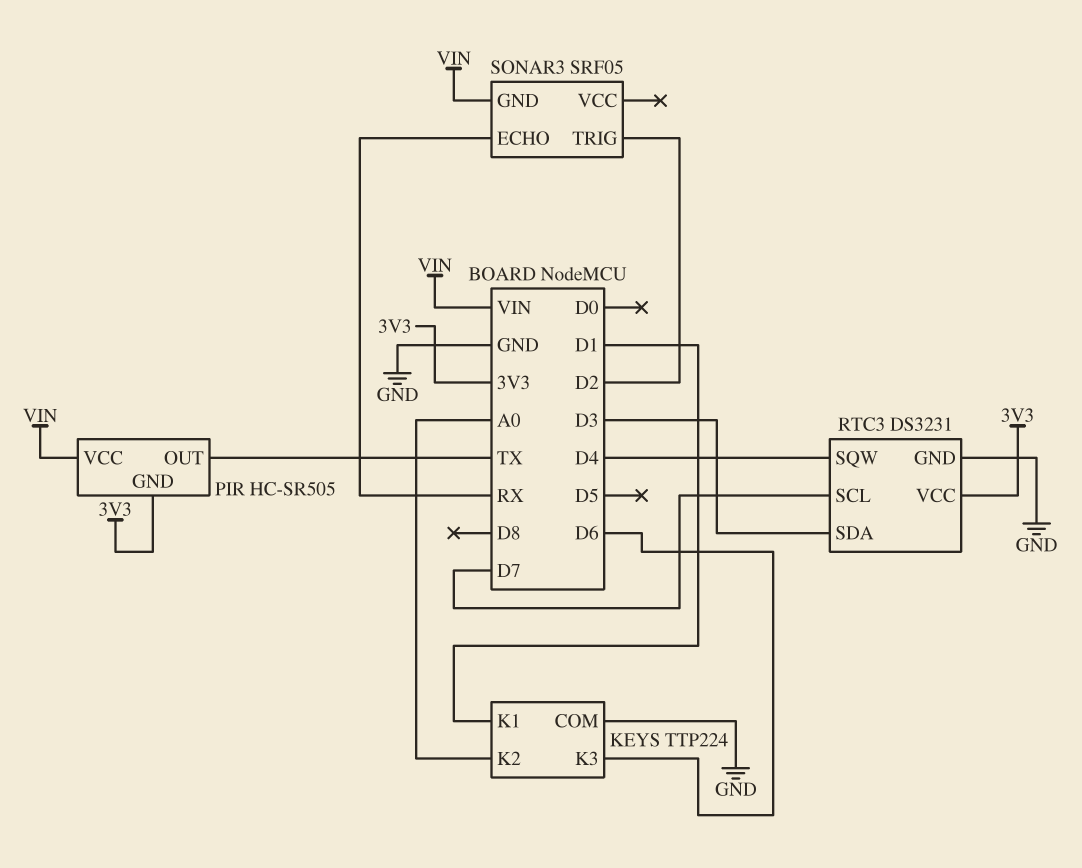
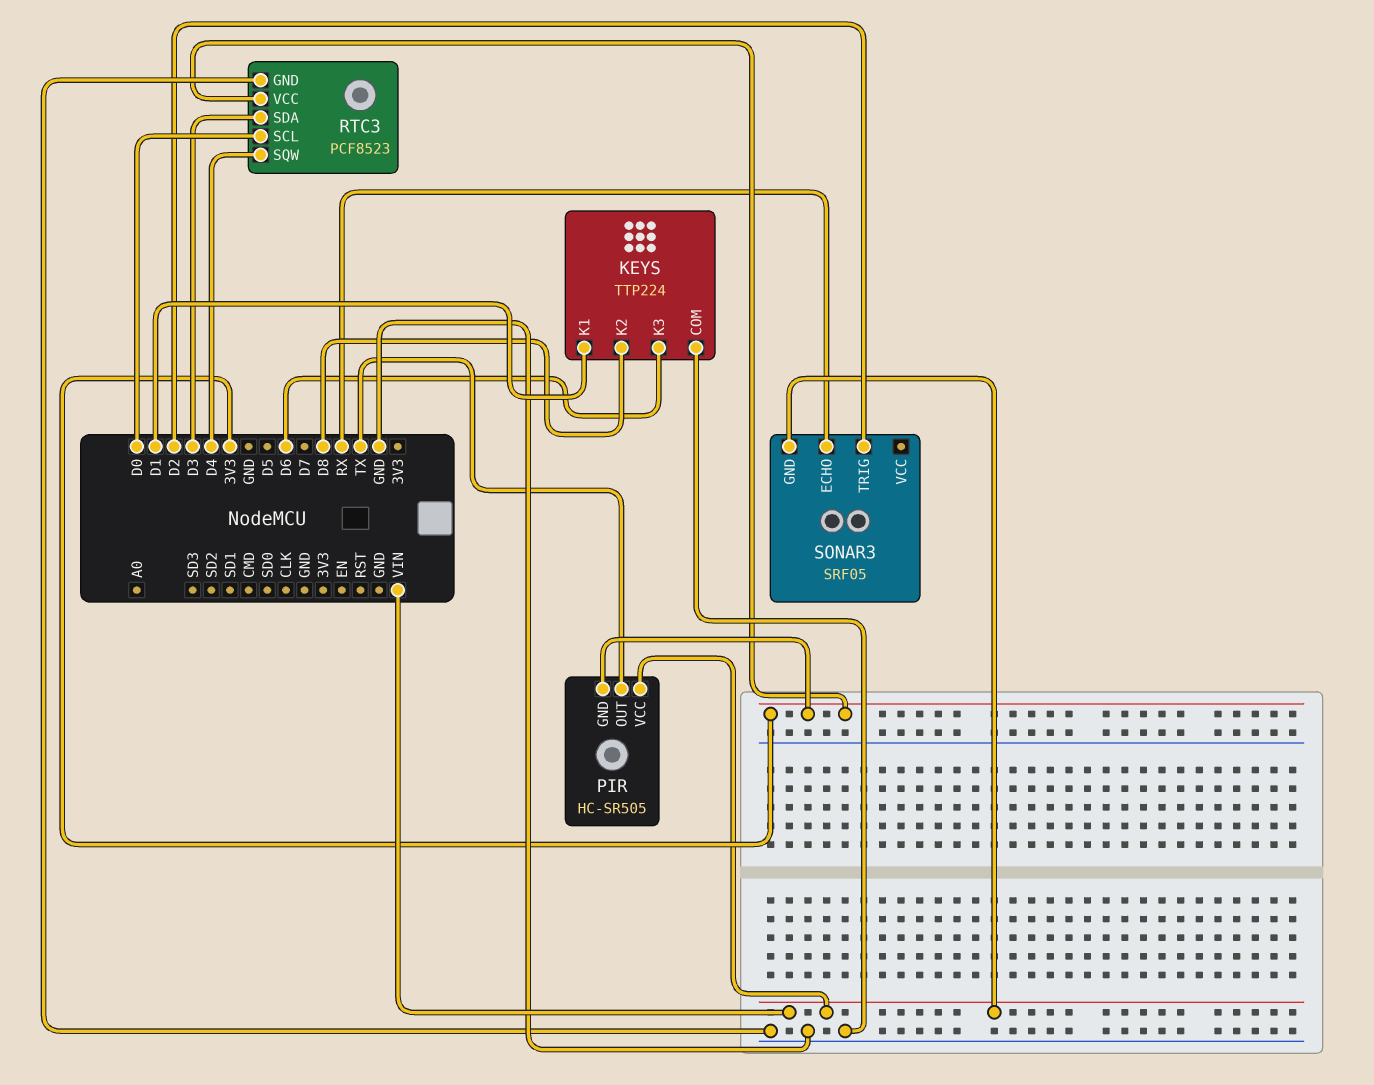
KEYS pin K2: A0 -> D8
RTC3: DS3231 -> PCF8523
RTC3 pin SCL: D7 -> D0

